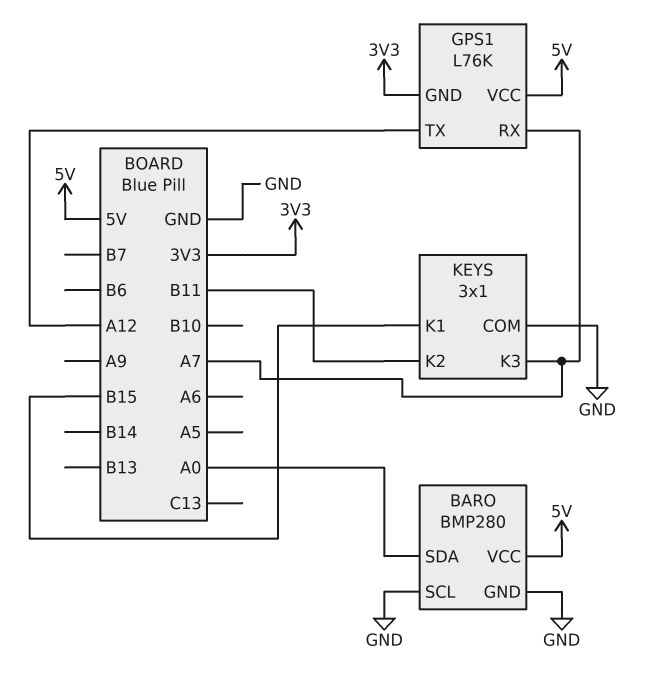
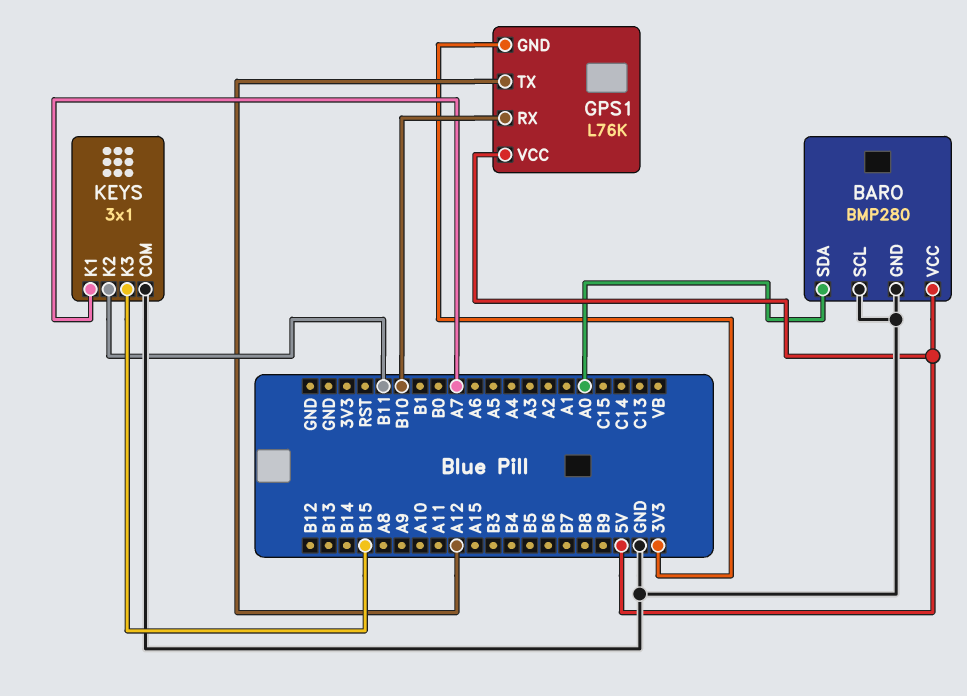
GPS1 pin RX: A7 -> B10
KEYS pin K1: B15 -> A7
KEYS pin K3: A7 -> B15

